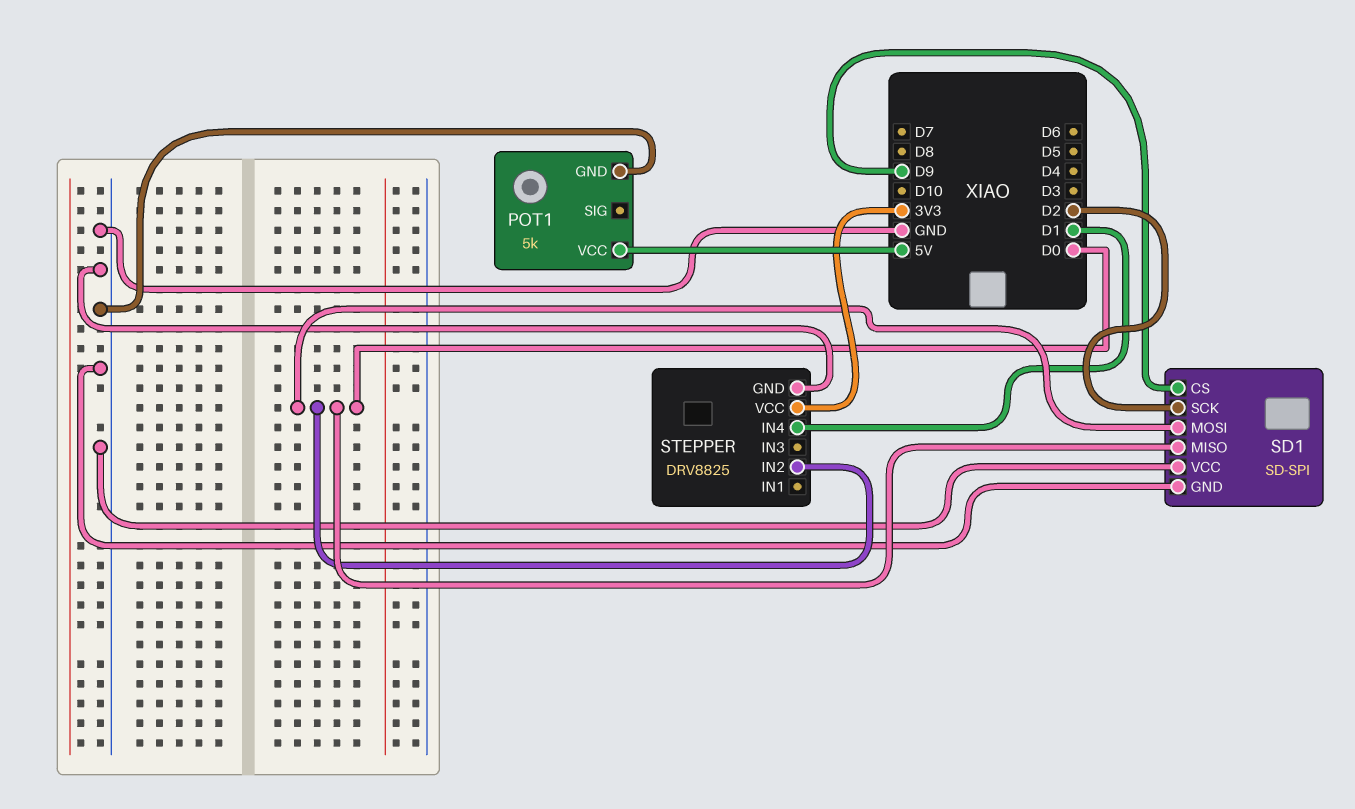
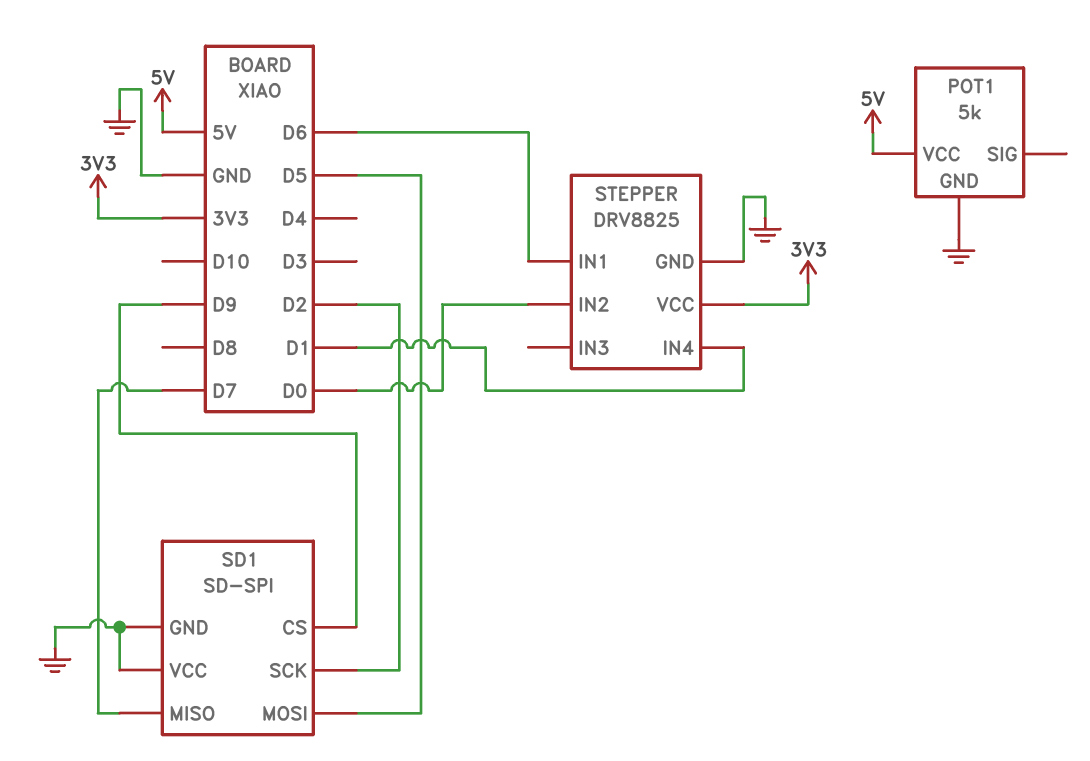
SD1 pin MISO: D0 -> D7
SD1 pin MOSI: D0 -> D5
STEPPER pin IN1: none -> D6

